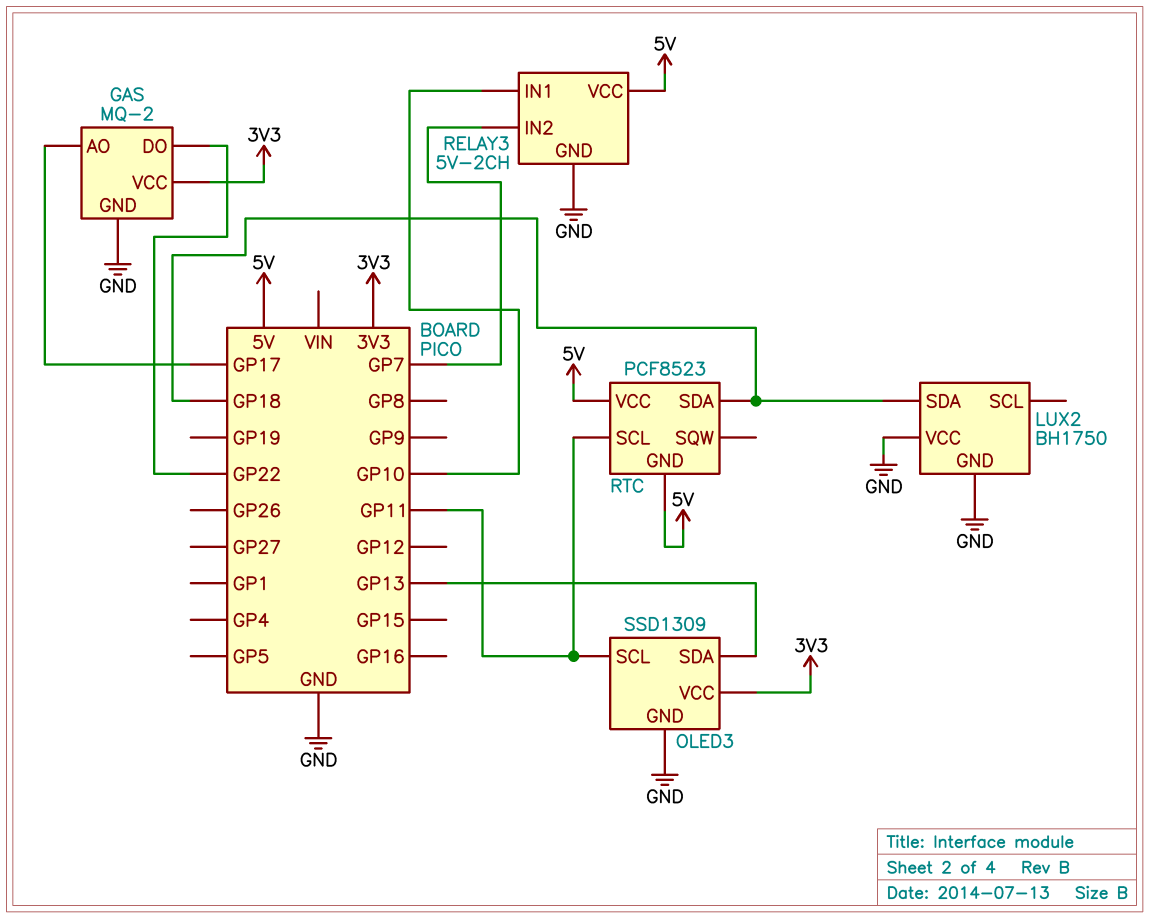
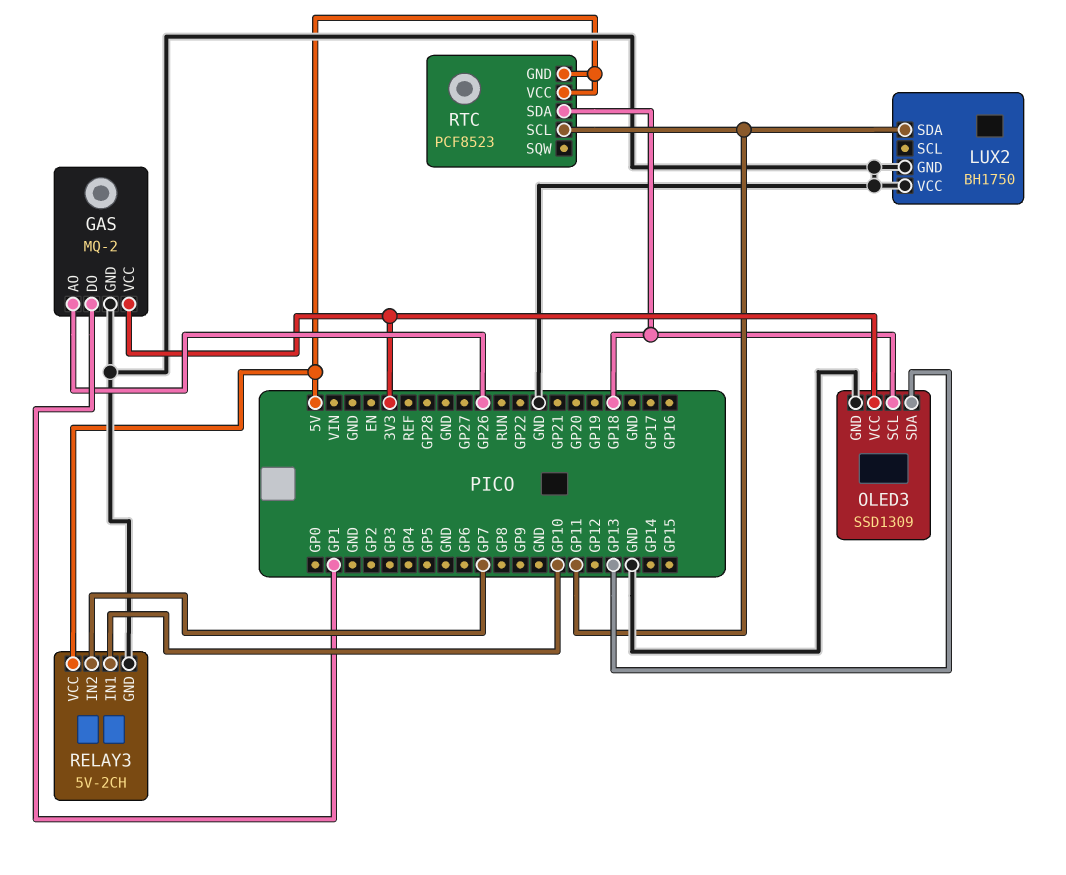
GAS pin AO: GP17 -> GP26
GAS pin DO: GP22 -> GP1
LUX2 pin SDA: GP18 -> GP11
OLED3 pin SCL: GP11 -> GP18

